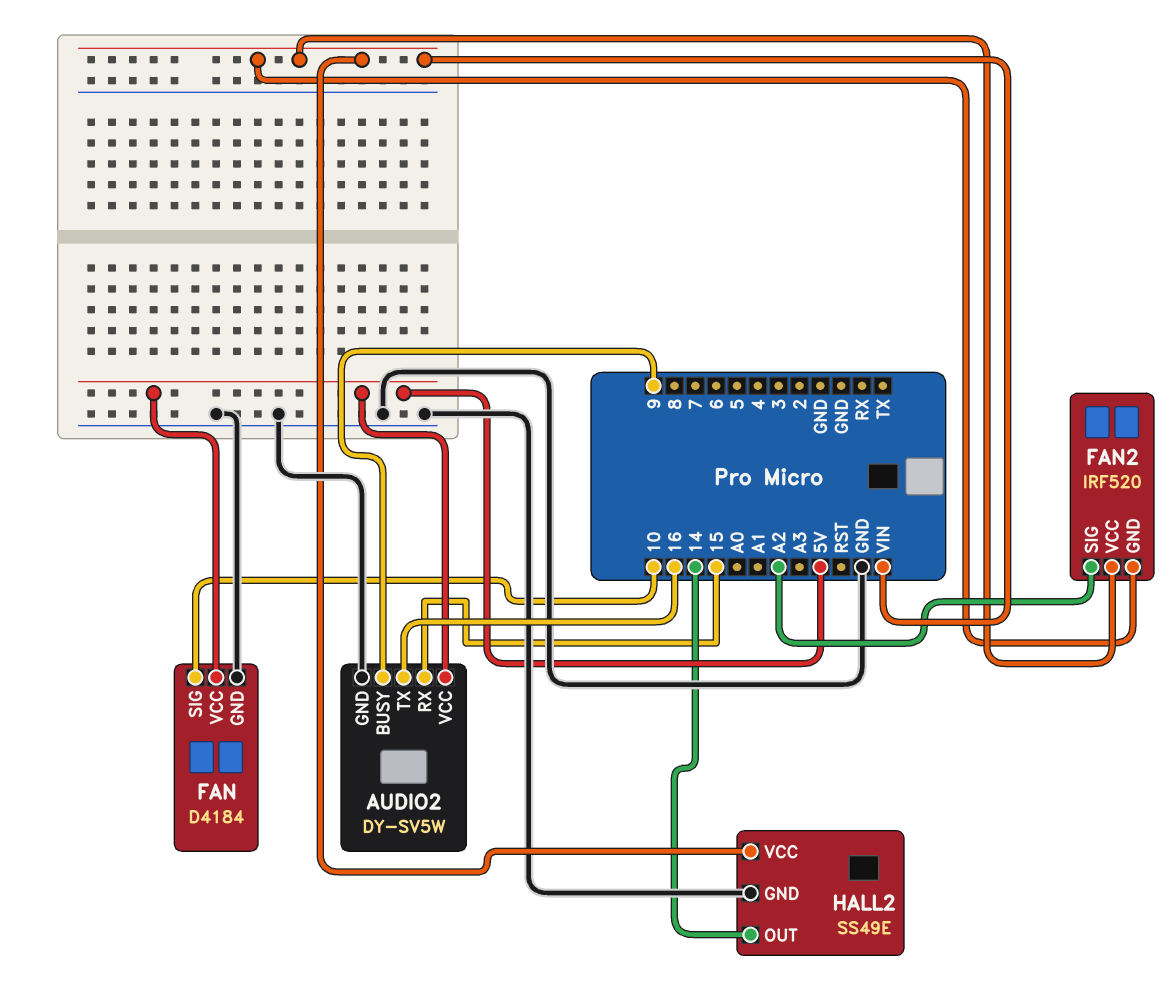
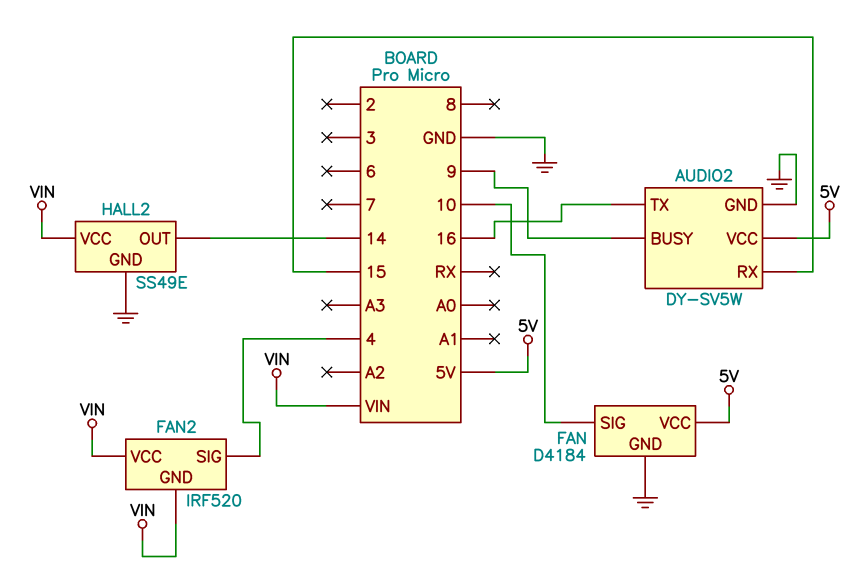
FAN2 pin SIG: A2 -> 4

